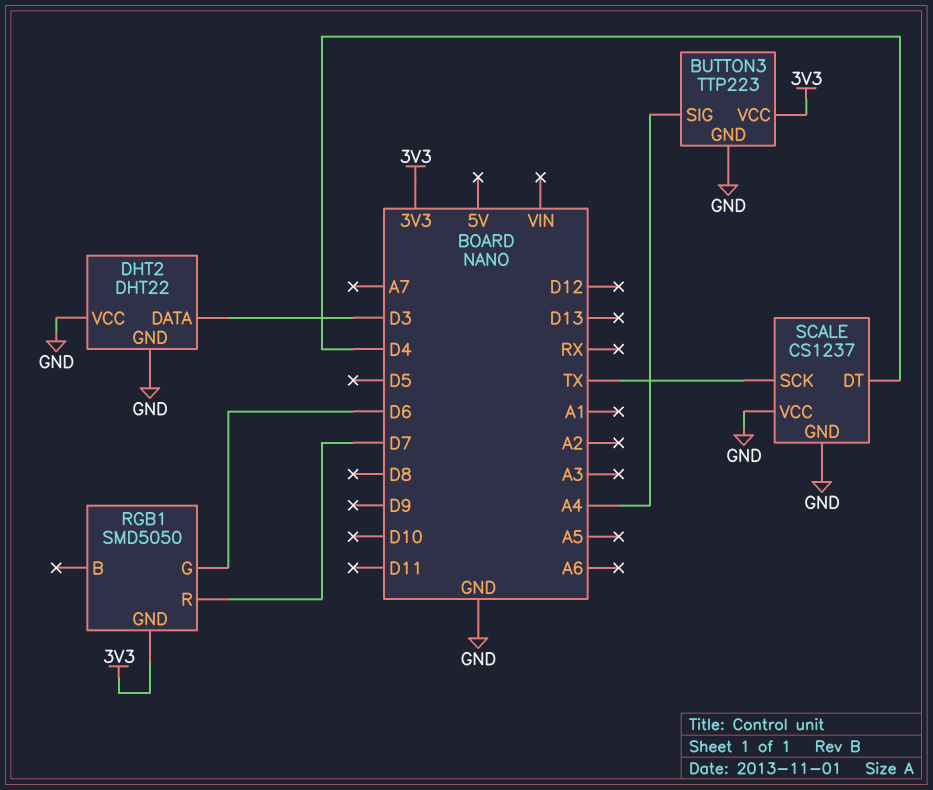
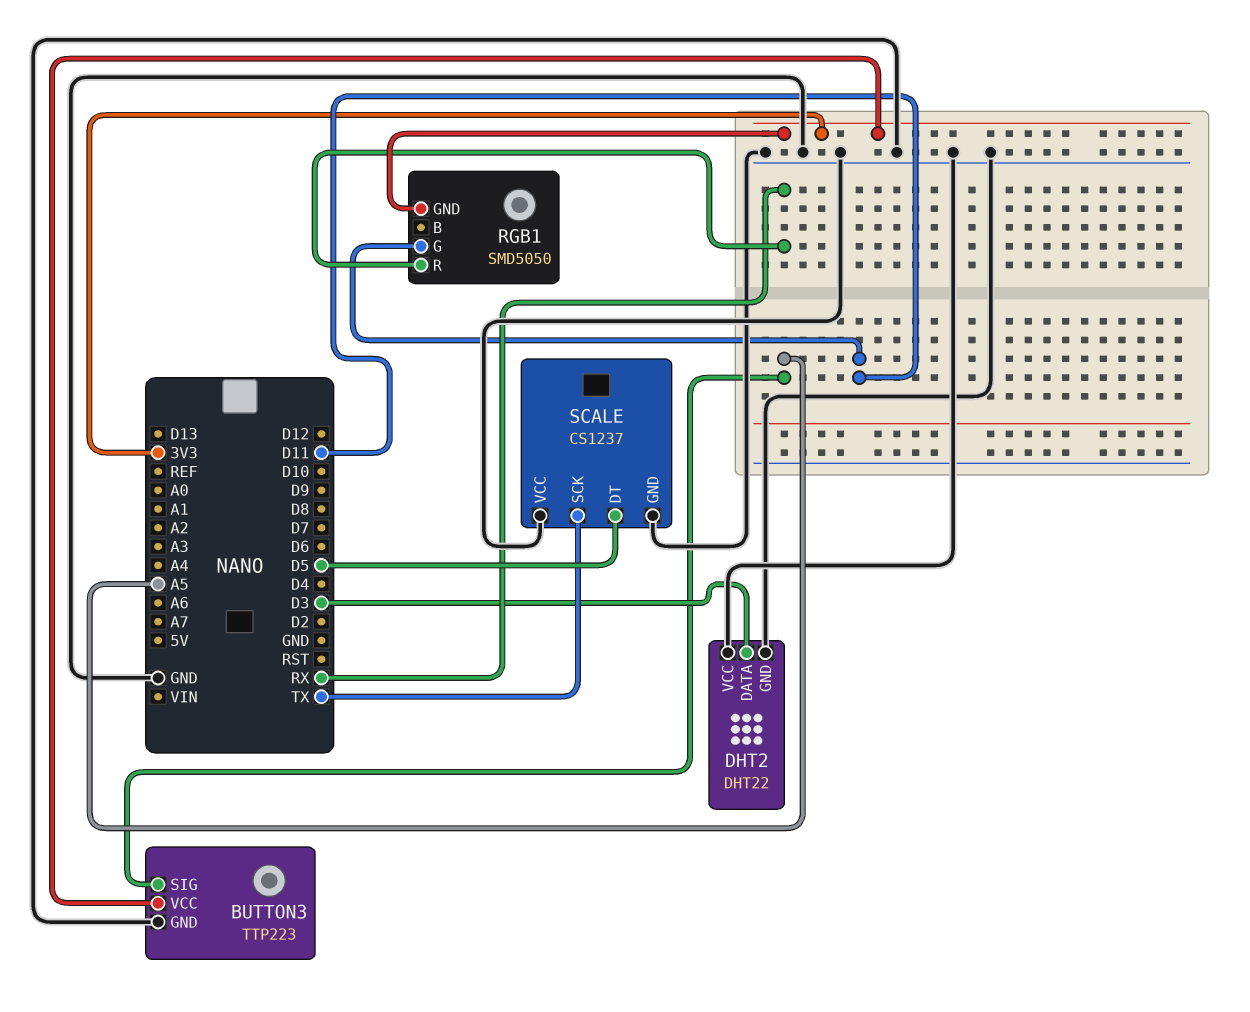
BUTTON3 pin SIG: A4 -> A5
RGB1 pin G: D6 -> D11
RGB1 pin R: D7 -> RX
SCALE pin DT: D4 -> D5

